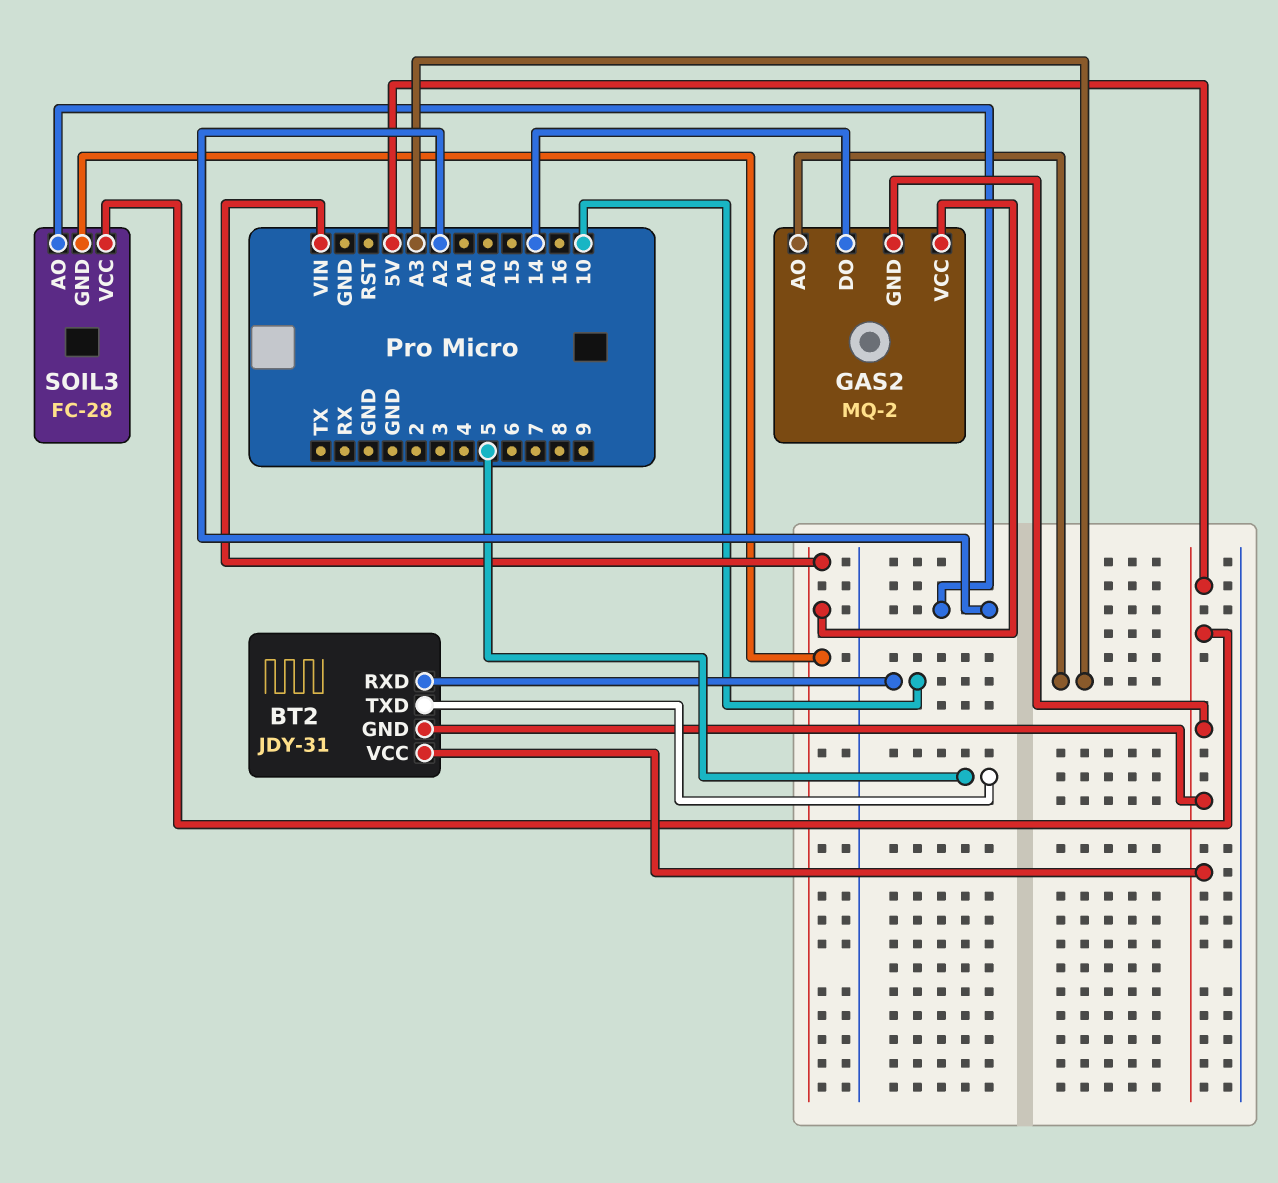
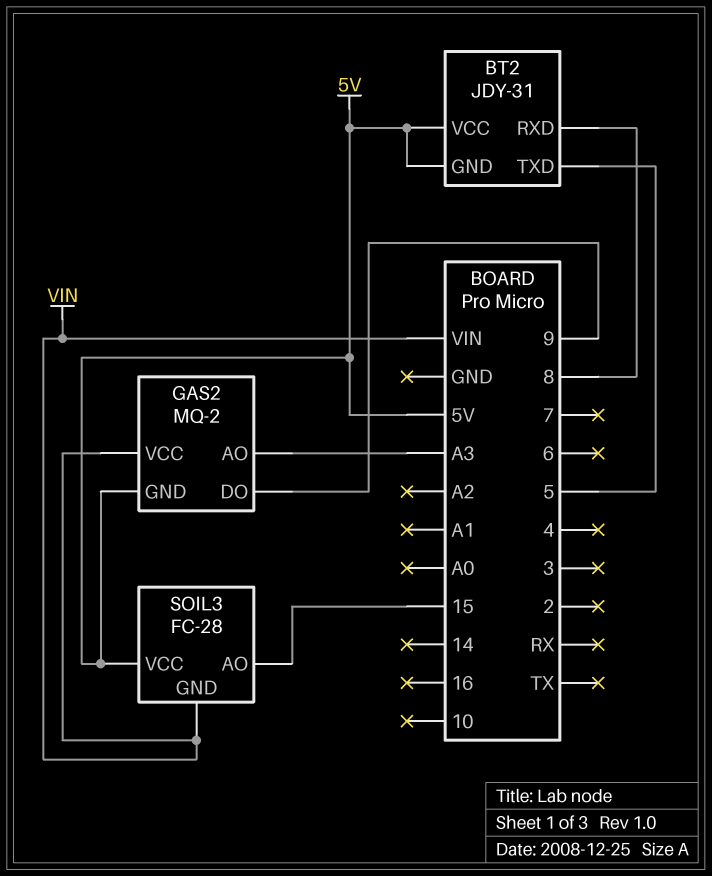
BT2 pin RXD: 10 -> 8
GAS2 pin DO: 14 -> 9
SOIL3 pin AO: A2 -> 15

